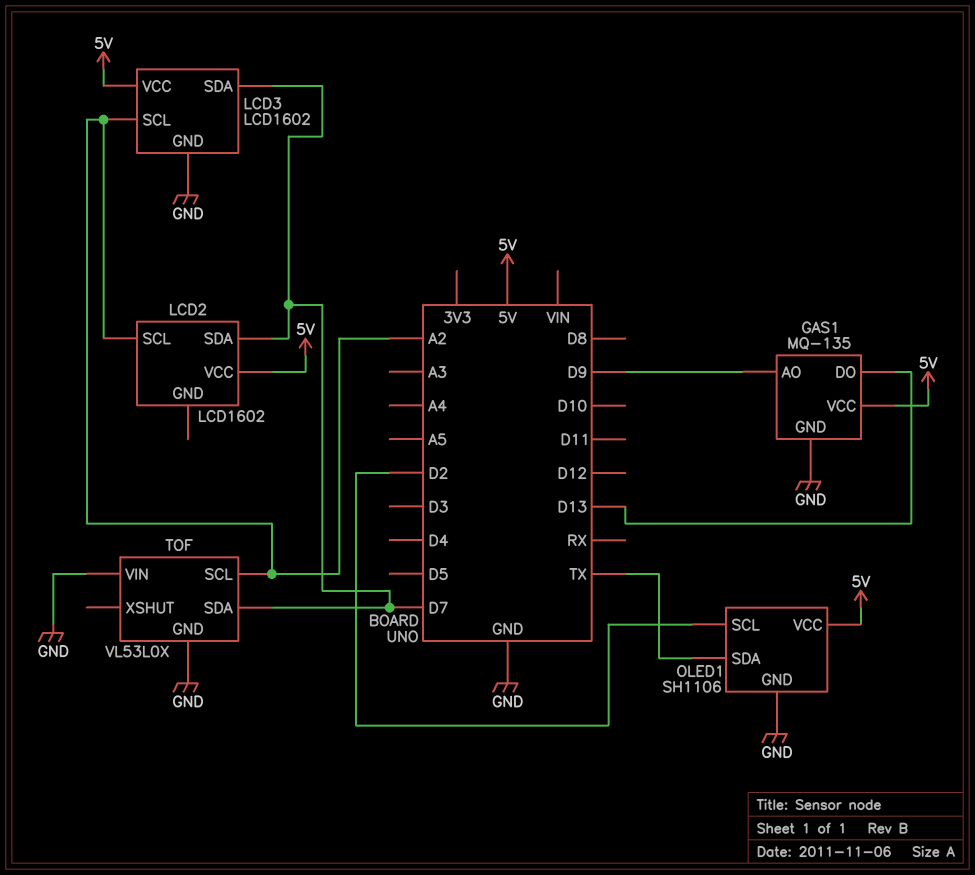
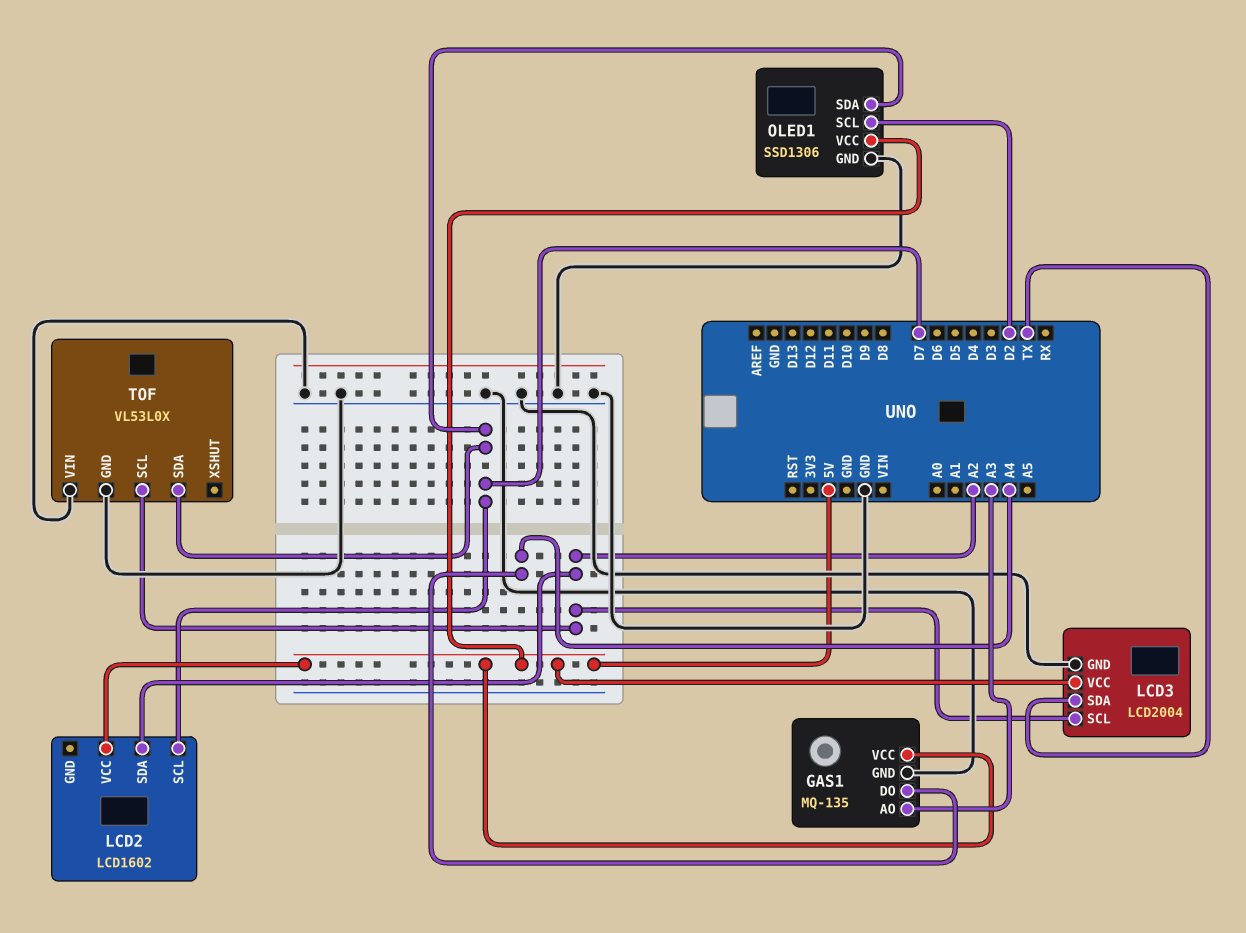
GAS1 pin AO: D9 -> A3
GAS1 pin DO: D13 -> A4
LCD2 pin SCL: A2 -> D7
LCD2 pin SDA: D7 -> A2
LCD3: LCD1602 -> LCD2004
LCD3 pin SDA: D7 -> TX
OLED1: SH1106 -> SSD1306
OLED1 pin SDA: TX -> D7

